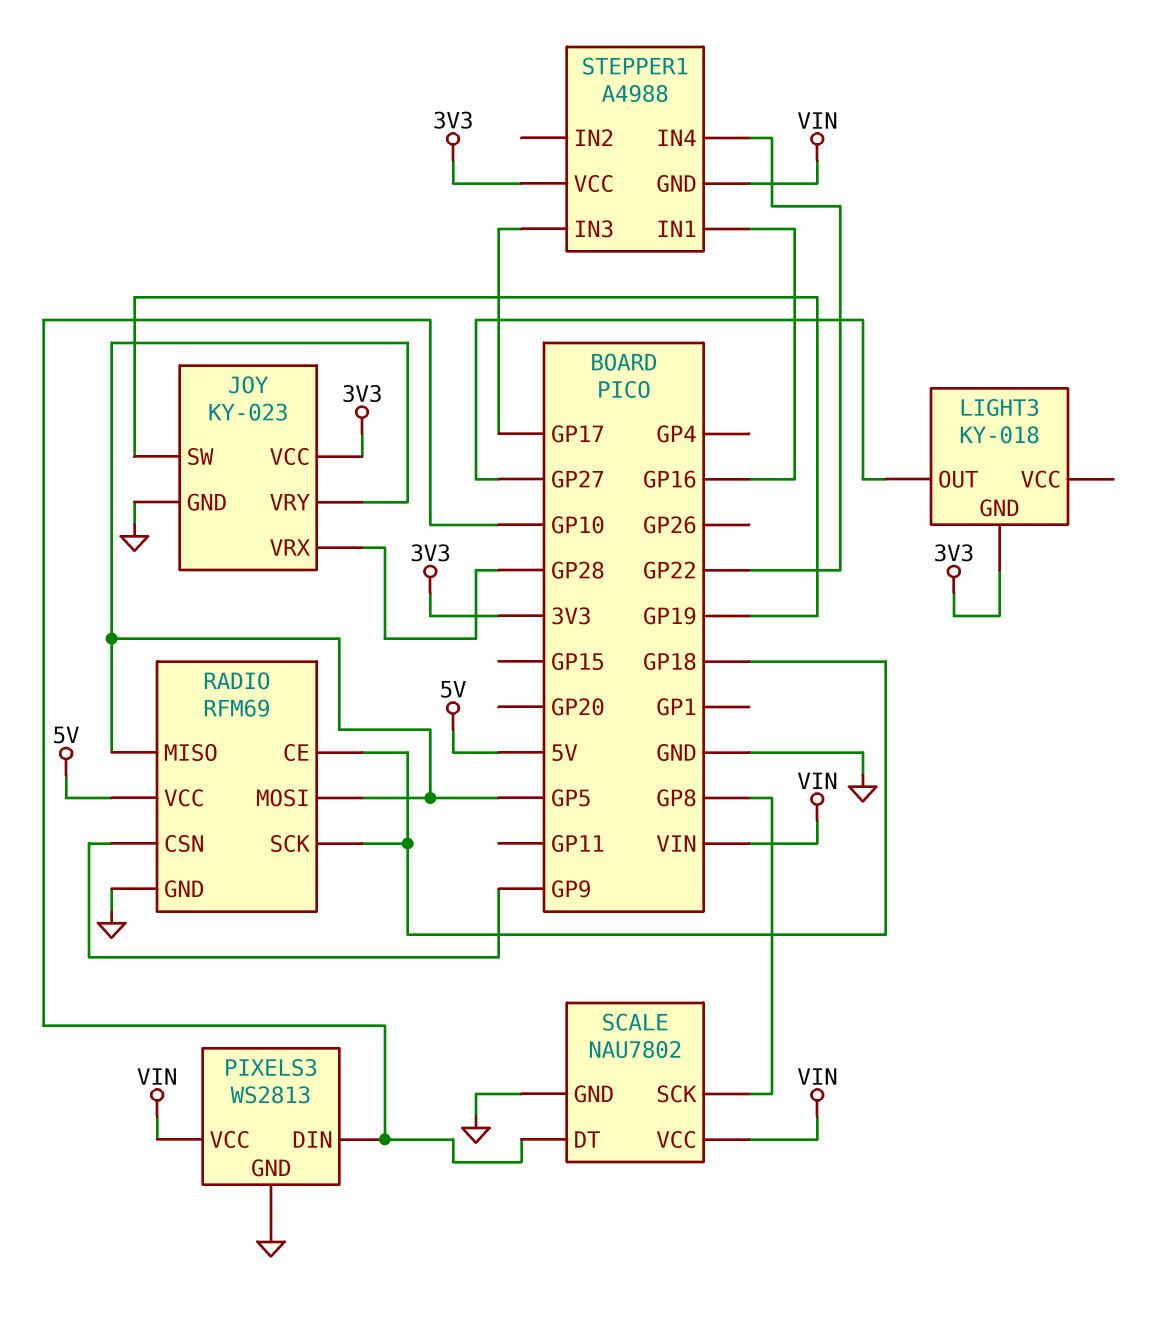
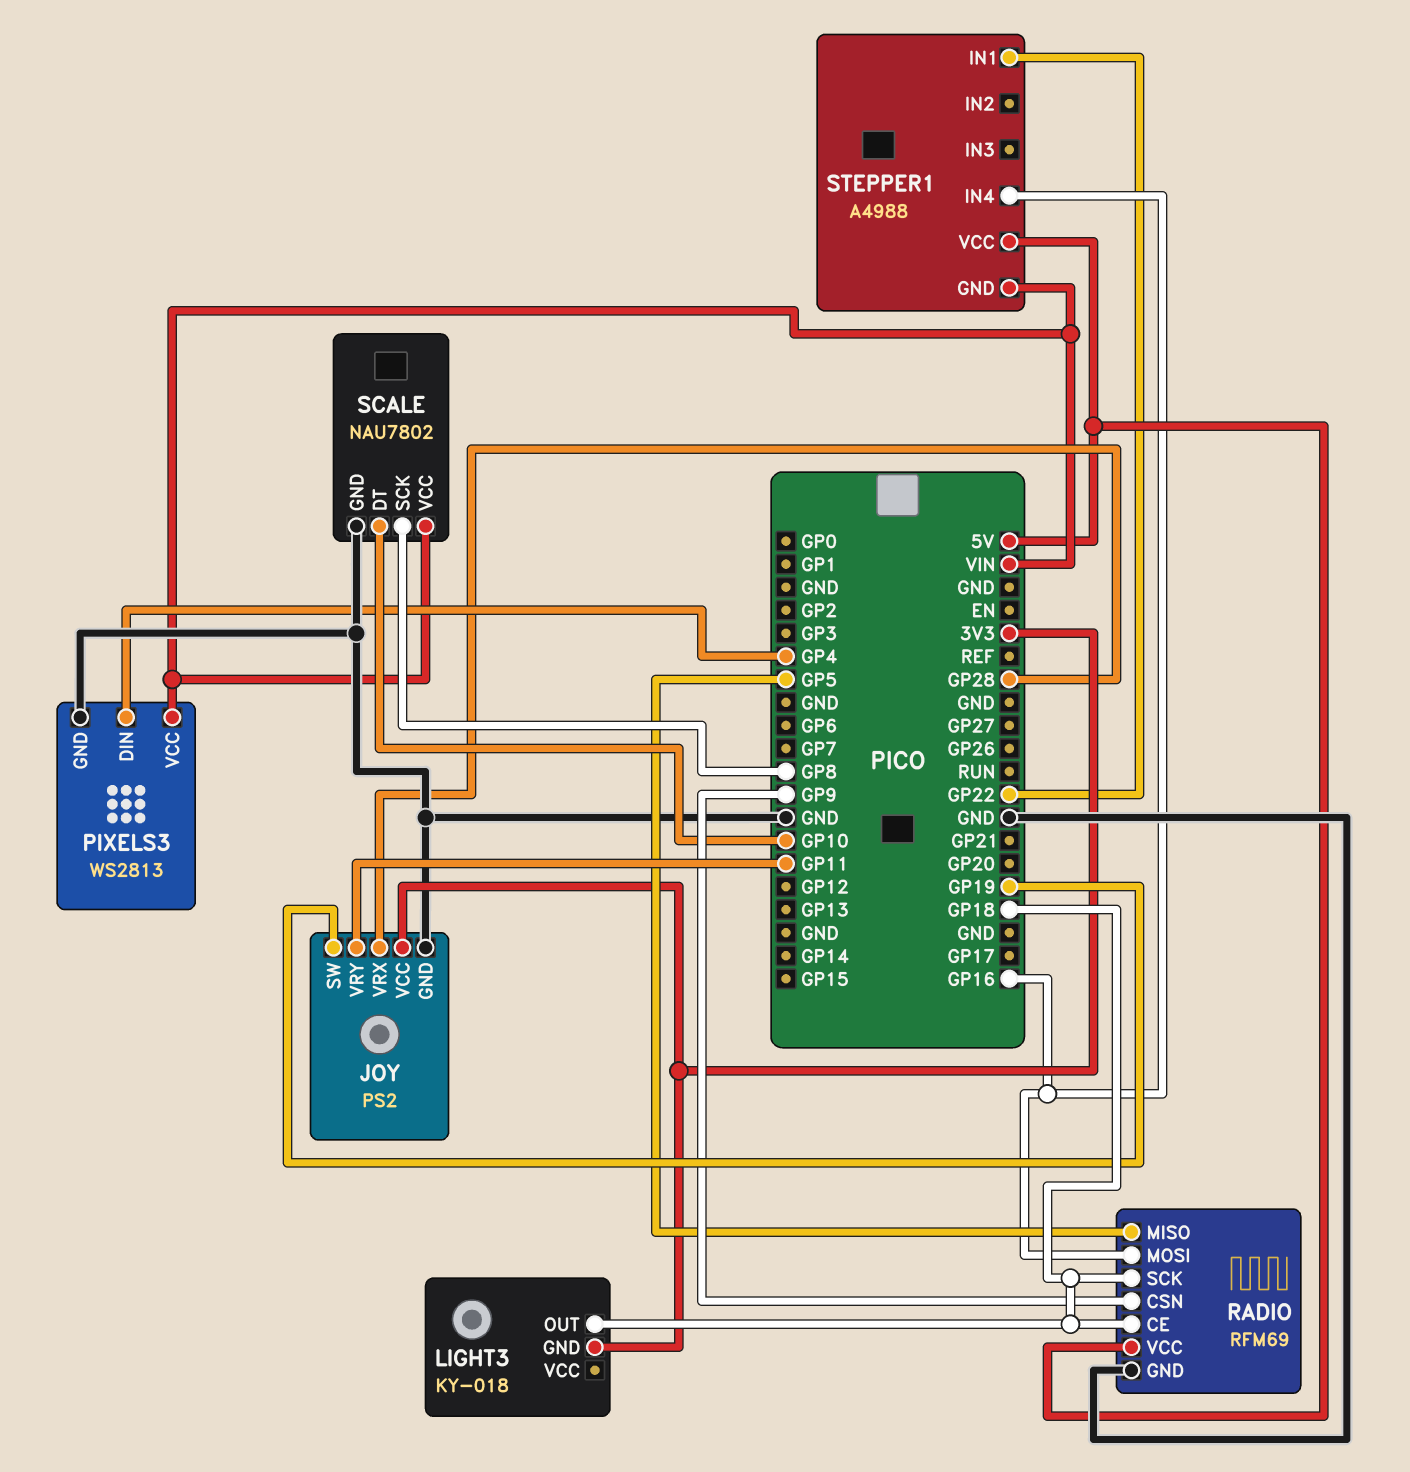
JOY: KY-023 -> PS2
JOY pin VRY: GP5 -> GP11
LIGHT3 pin OUT: GP27 -> GP18
PIXELS3 pin DIN: GP10 -> GP4
RADIO pin MOSI: GP5 -> GP16
STEPPER1 pin IN1: GP16 -> GP22
STEPPER1 pin IN3: GP17 -> none
STEPPER1 pin IN4: GP22 -> GP16
STEPPER1 pin VCC: 3V3 -> 5V

